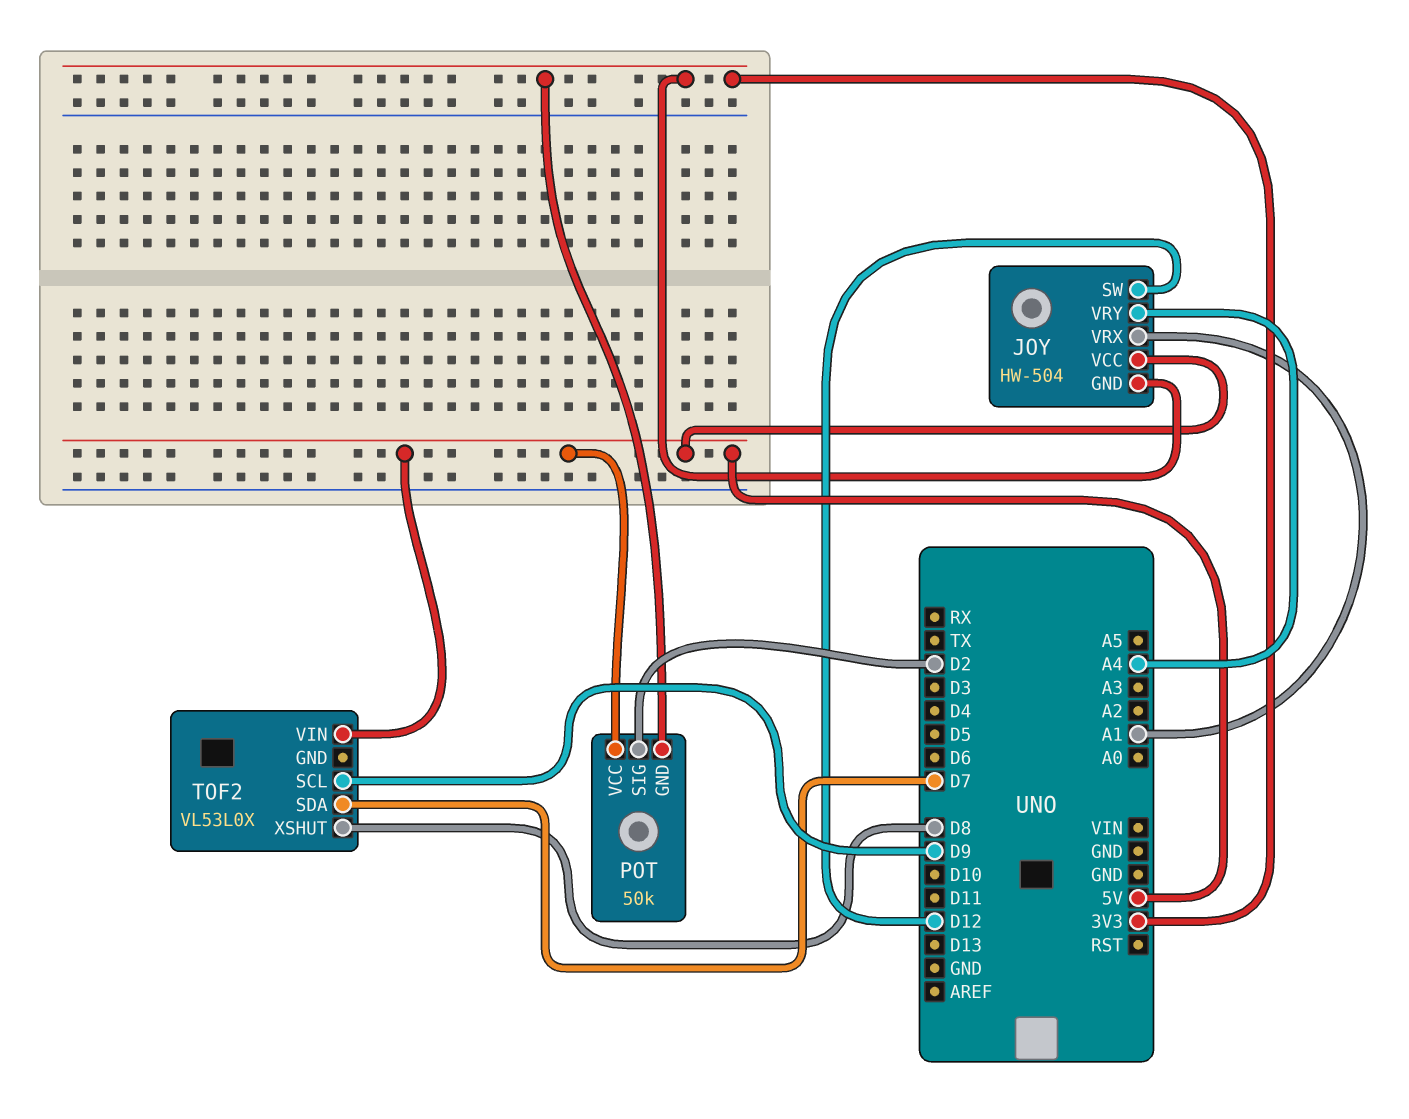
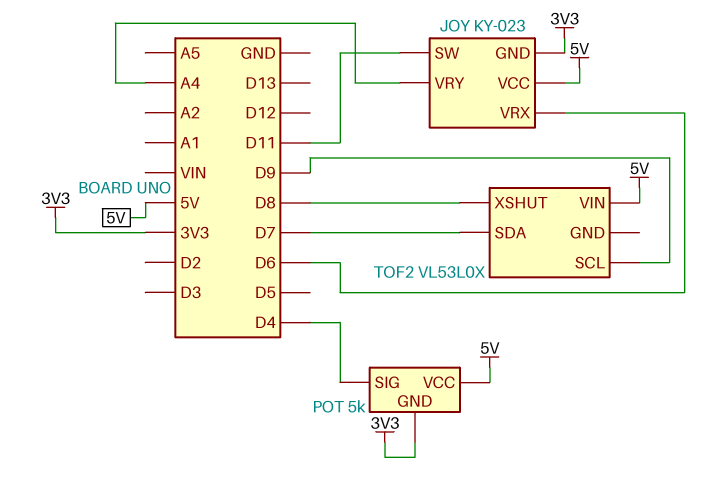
JOY: HW-504 -> KY-023
JOY pin SW: D12 -> D11
JOY pin VRX: A1 -> D6
POT: 50k -> 5k
POT pin SIG: D2 -> D4

